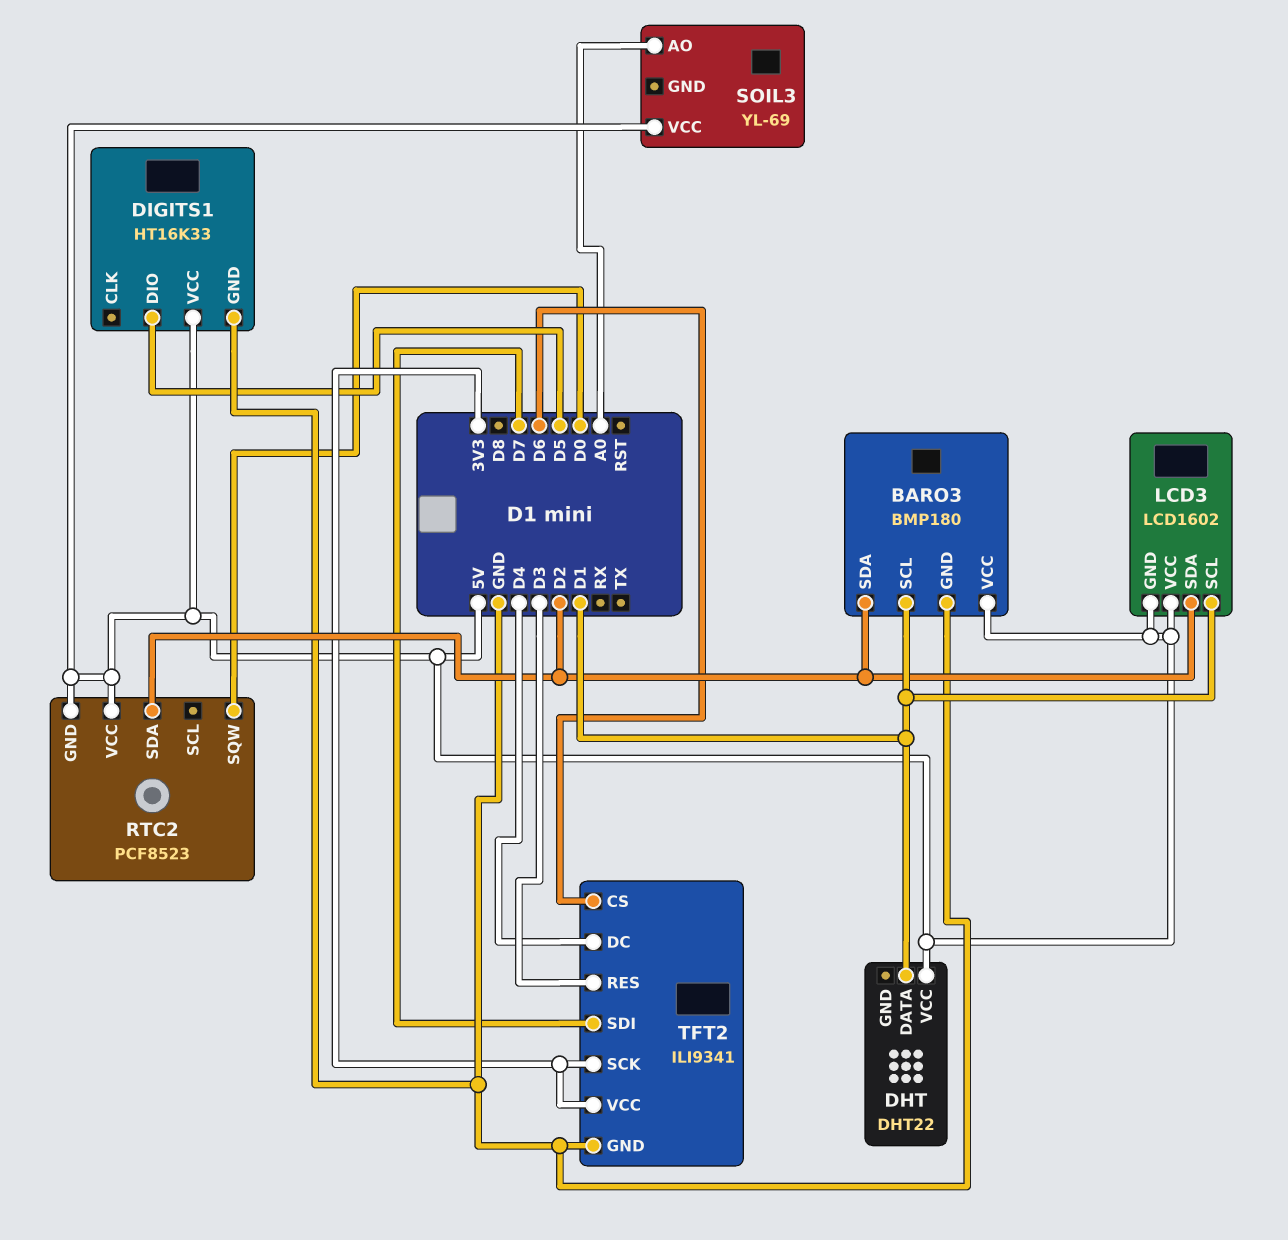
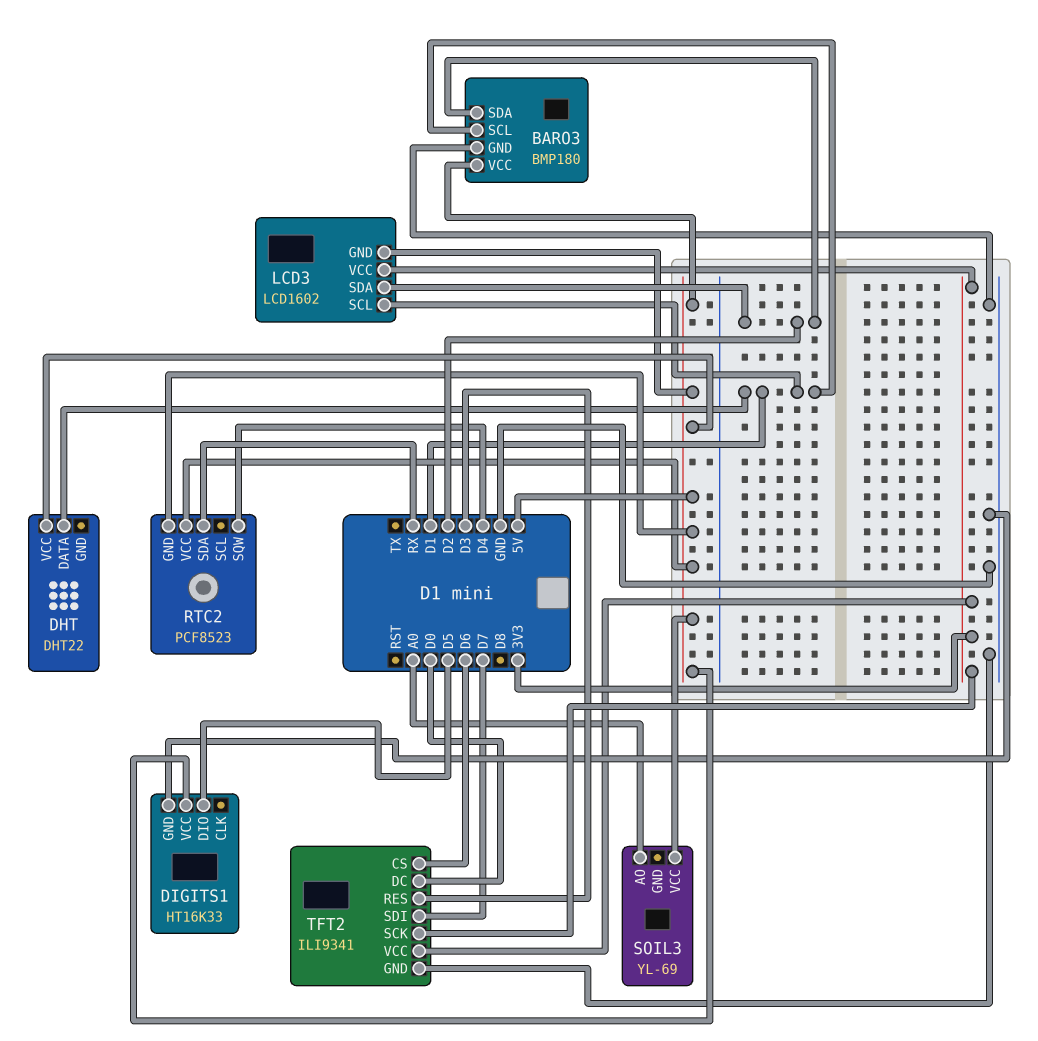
LCD3 pin VCC: 5V -> 3V3
RTC2 pin SDA: D2 -> RX
RTC2 pin SQW: D0 -> D4
TFT2 pin DC: D4 -> D0

